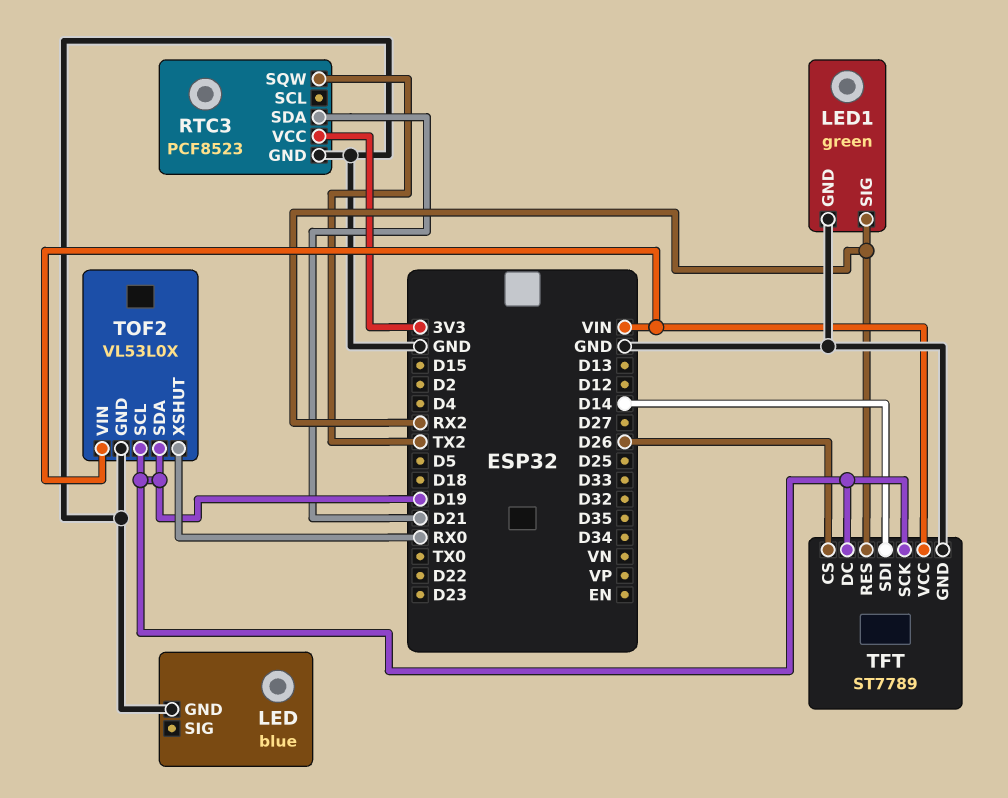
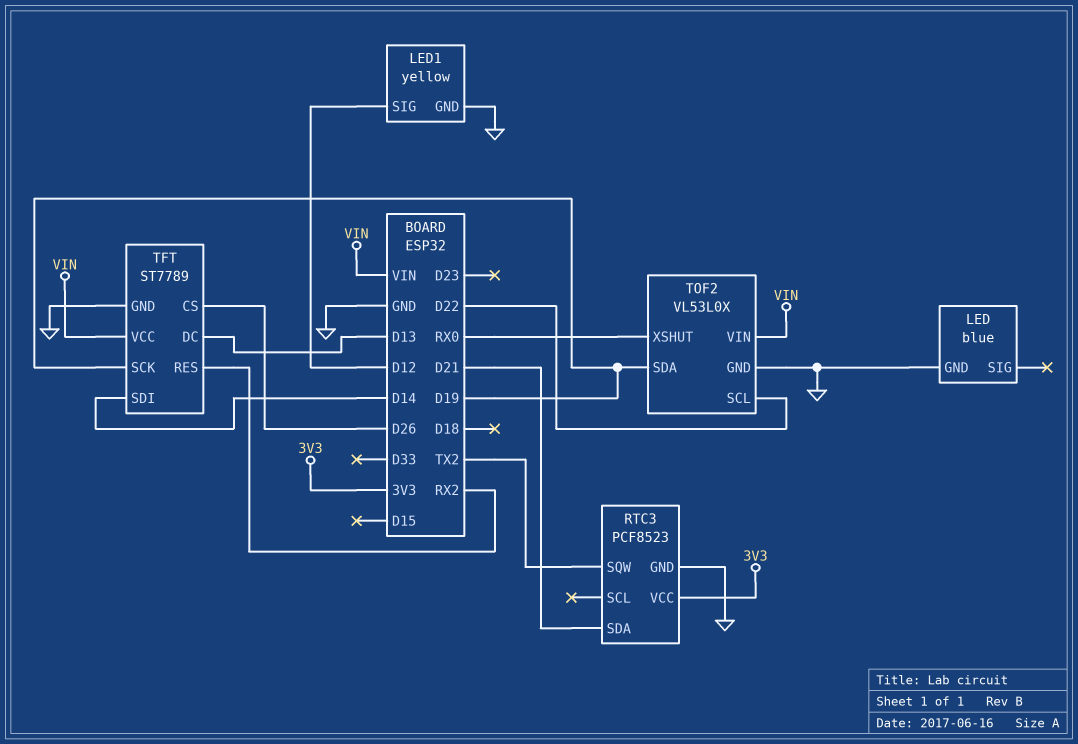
LED1: green -> yellow
LED1 pin SIG: RX2 -> D12
TFT pin DC: D19 -> D13
TOF2 pin SCL: D19 -> D22

